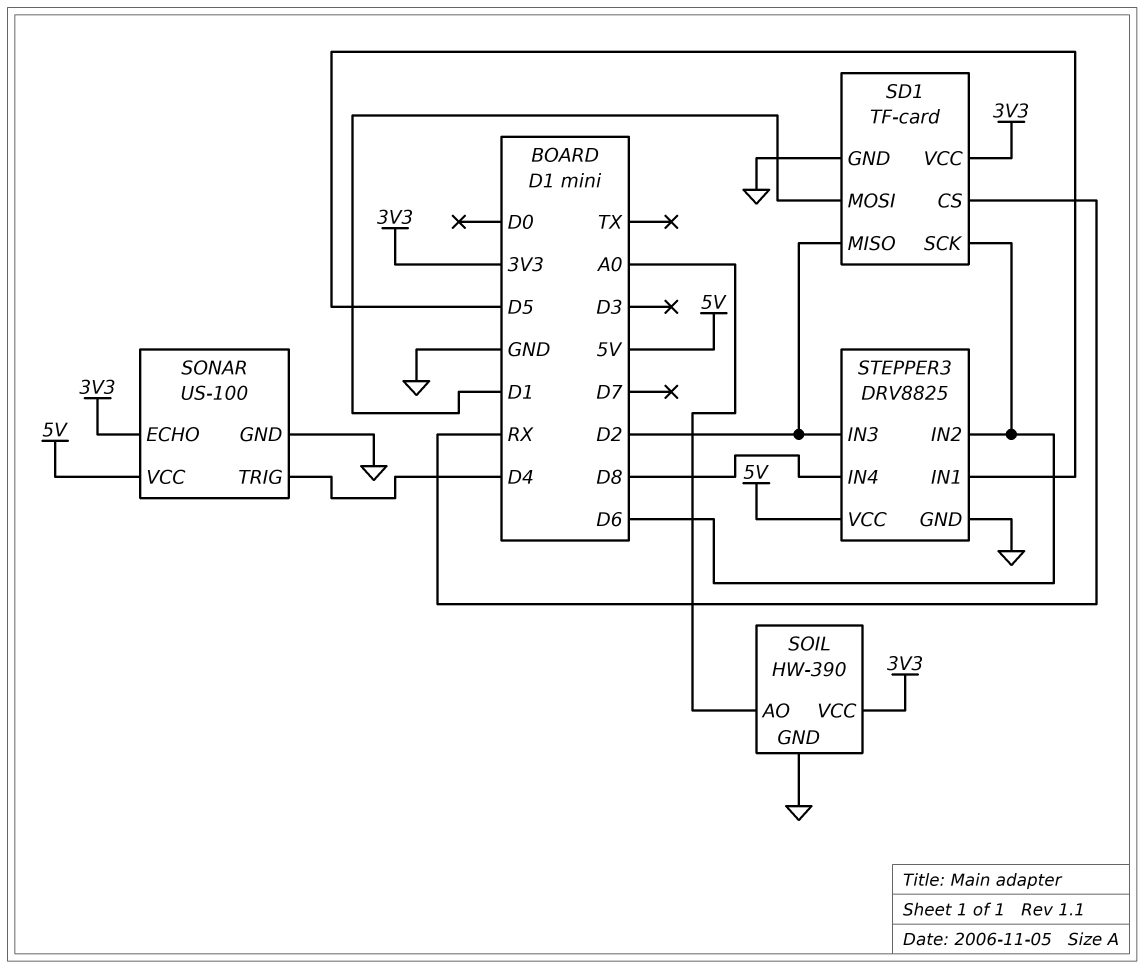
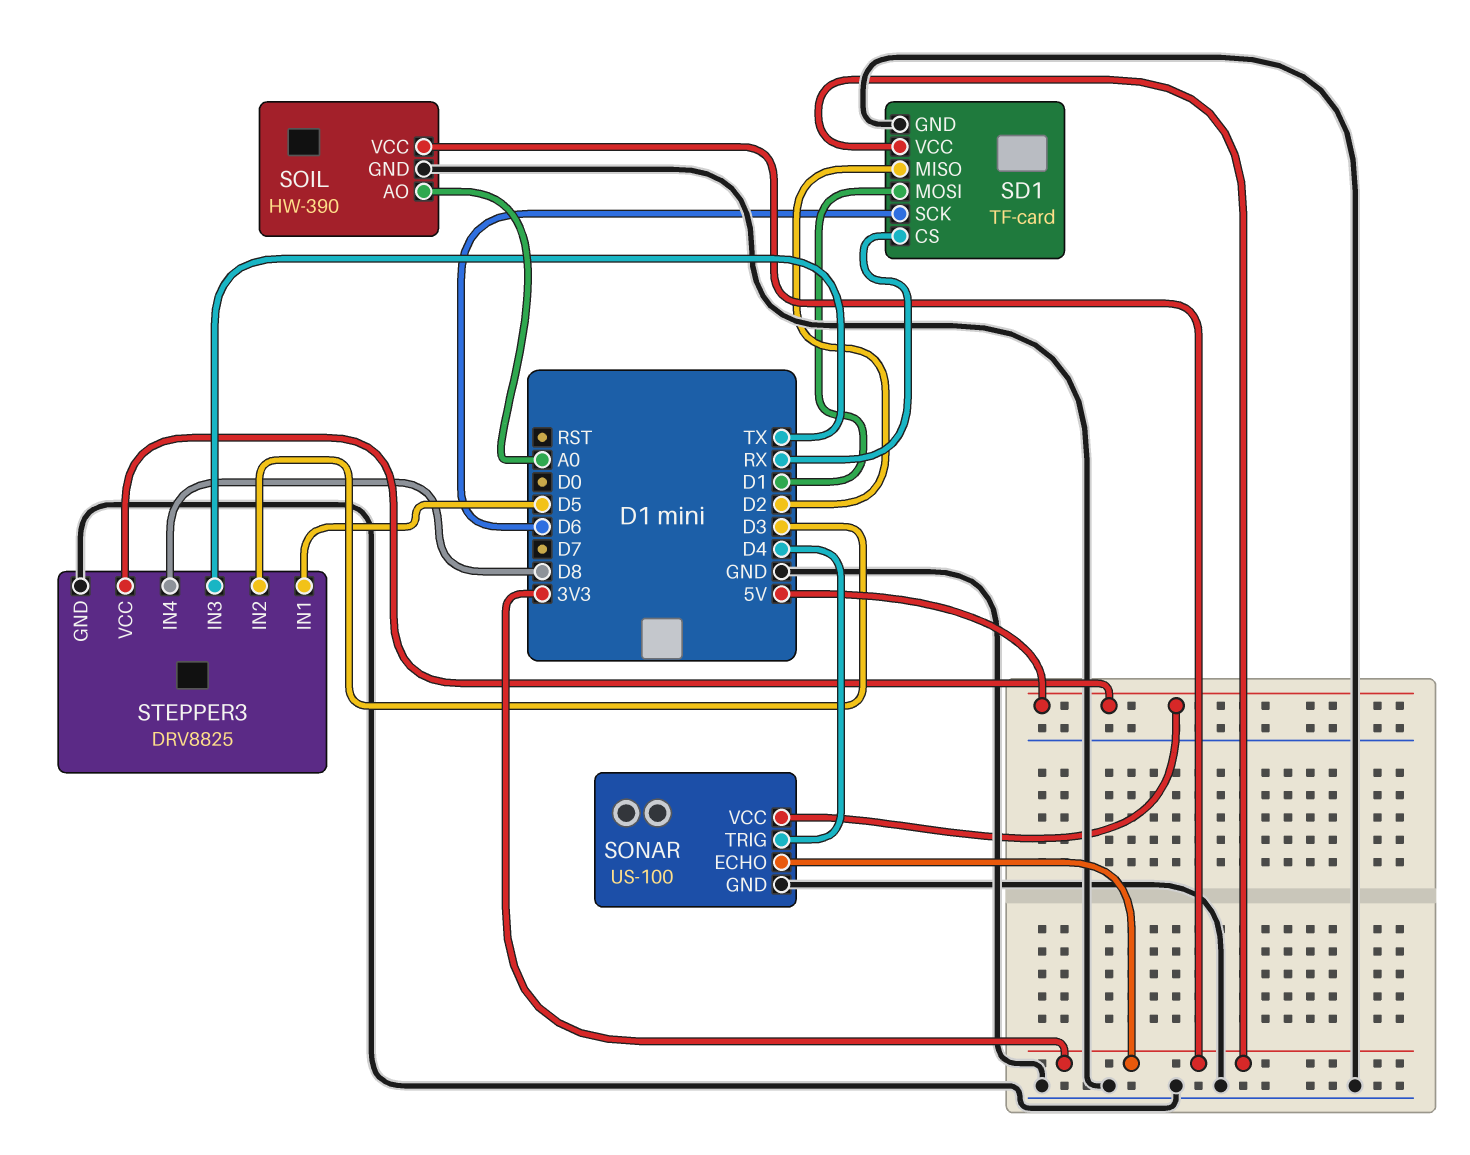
STEPPER3 pin IN2: D6 -> D3
STEPPER3 pin IN3: D2 -> TX

